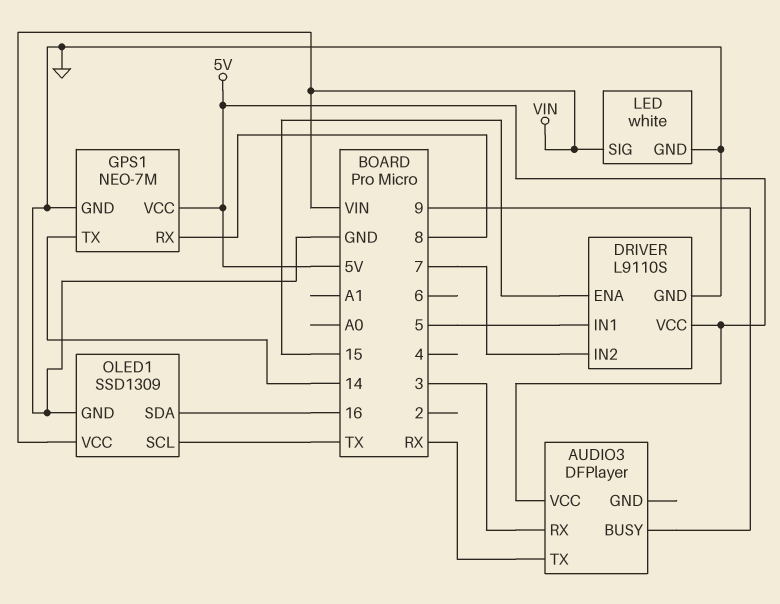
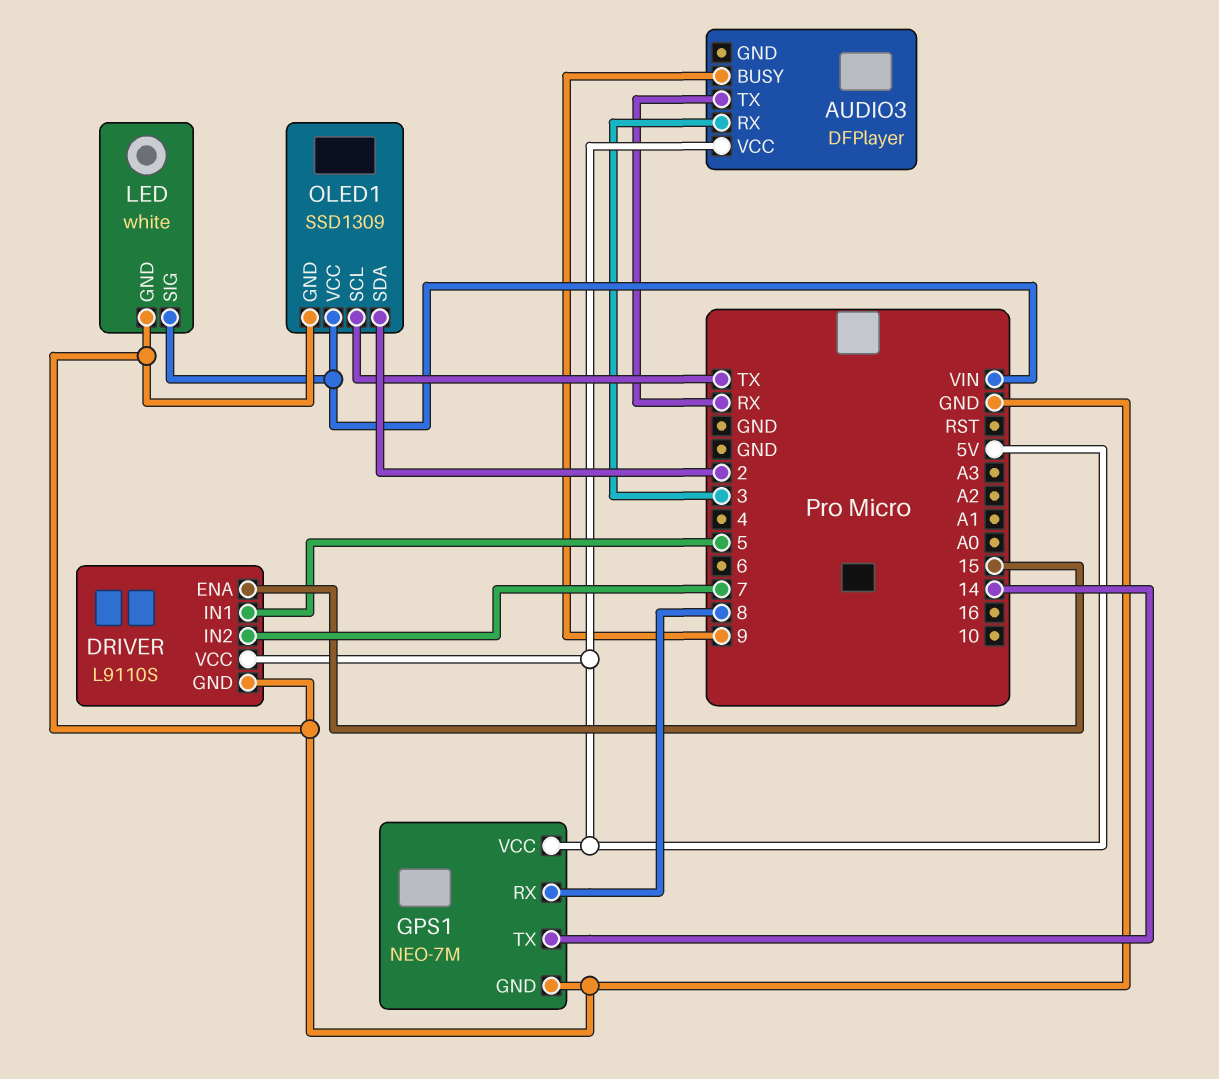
OLED1 pin SDA: 16 -> 2

